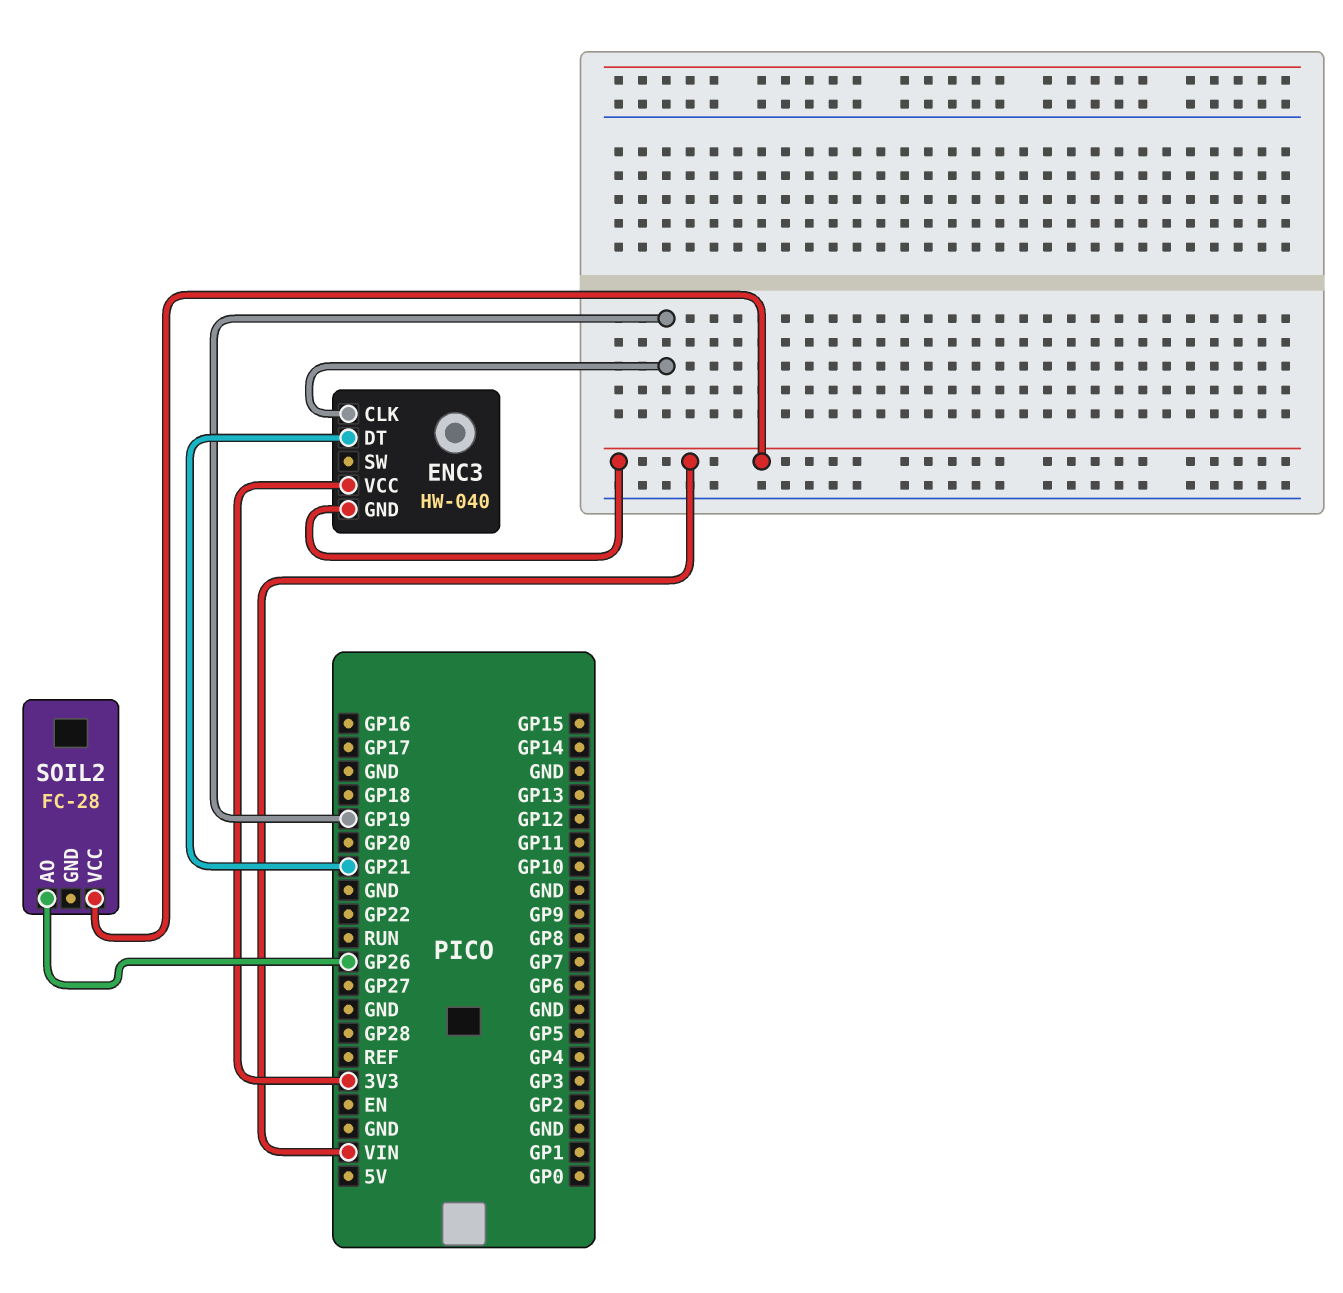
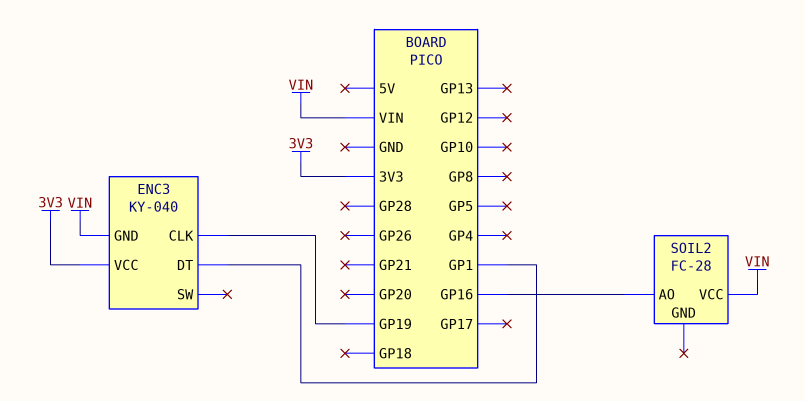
ENC3: HW-040 -> KY-040
ENC3 pin DT: GP21 -> GP1
SOIL2 pin AO: GP26 -> GP16

